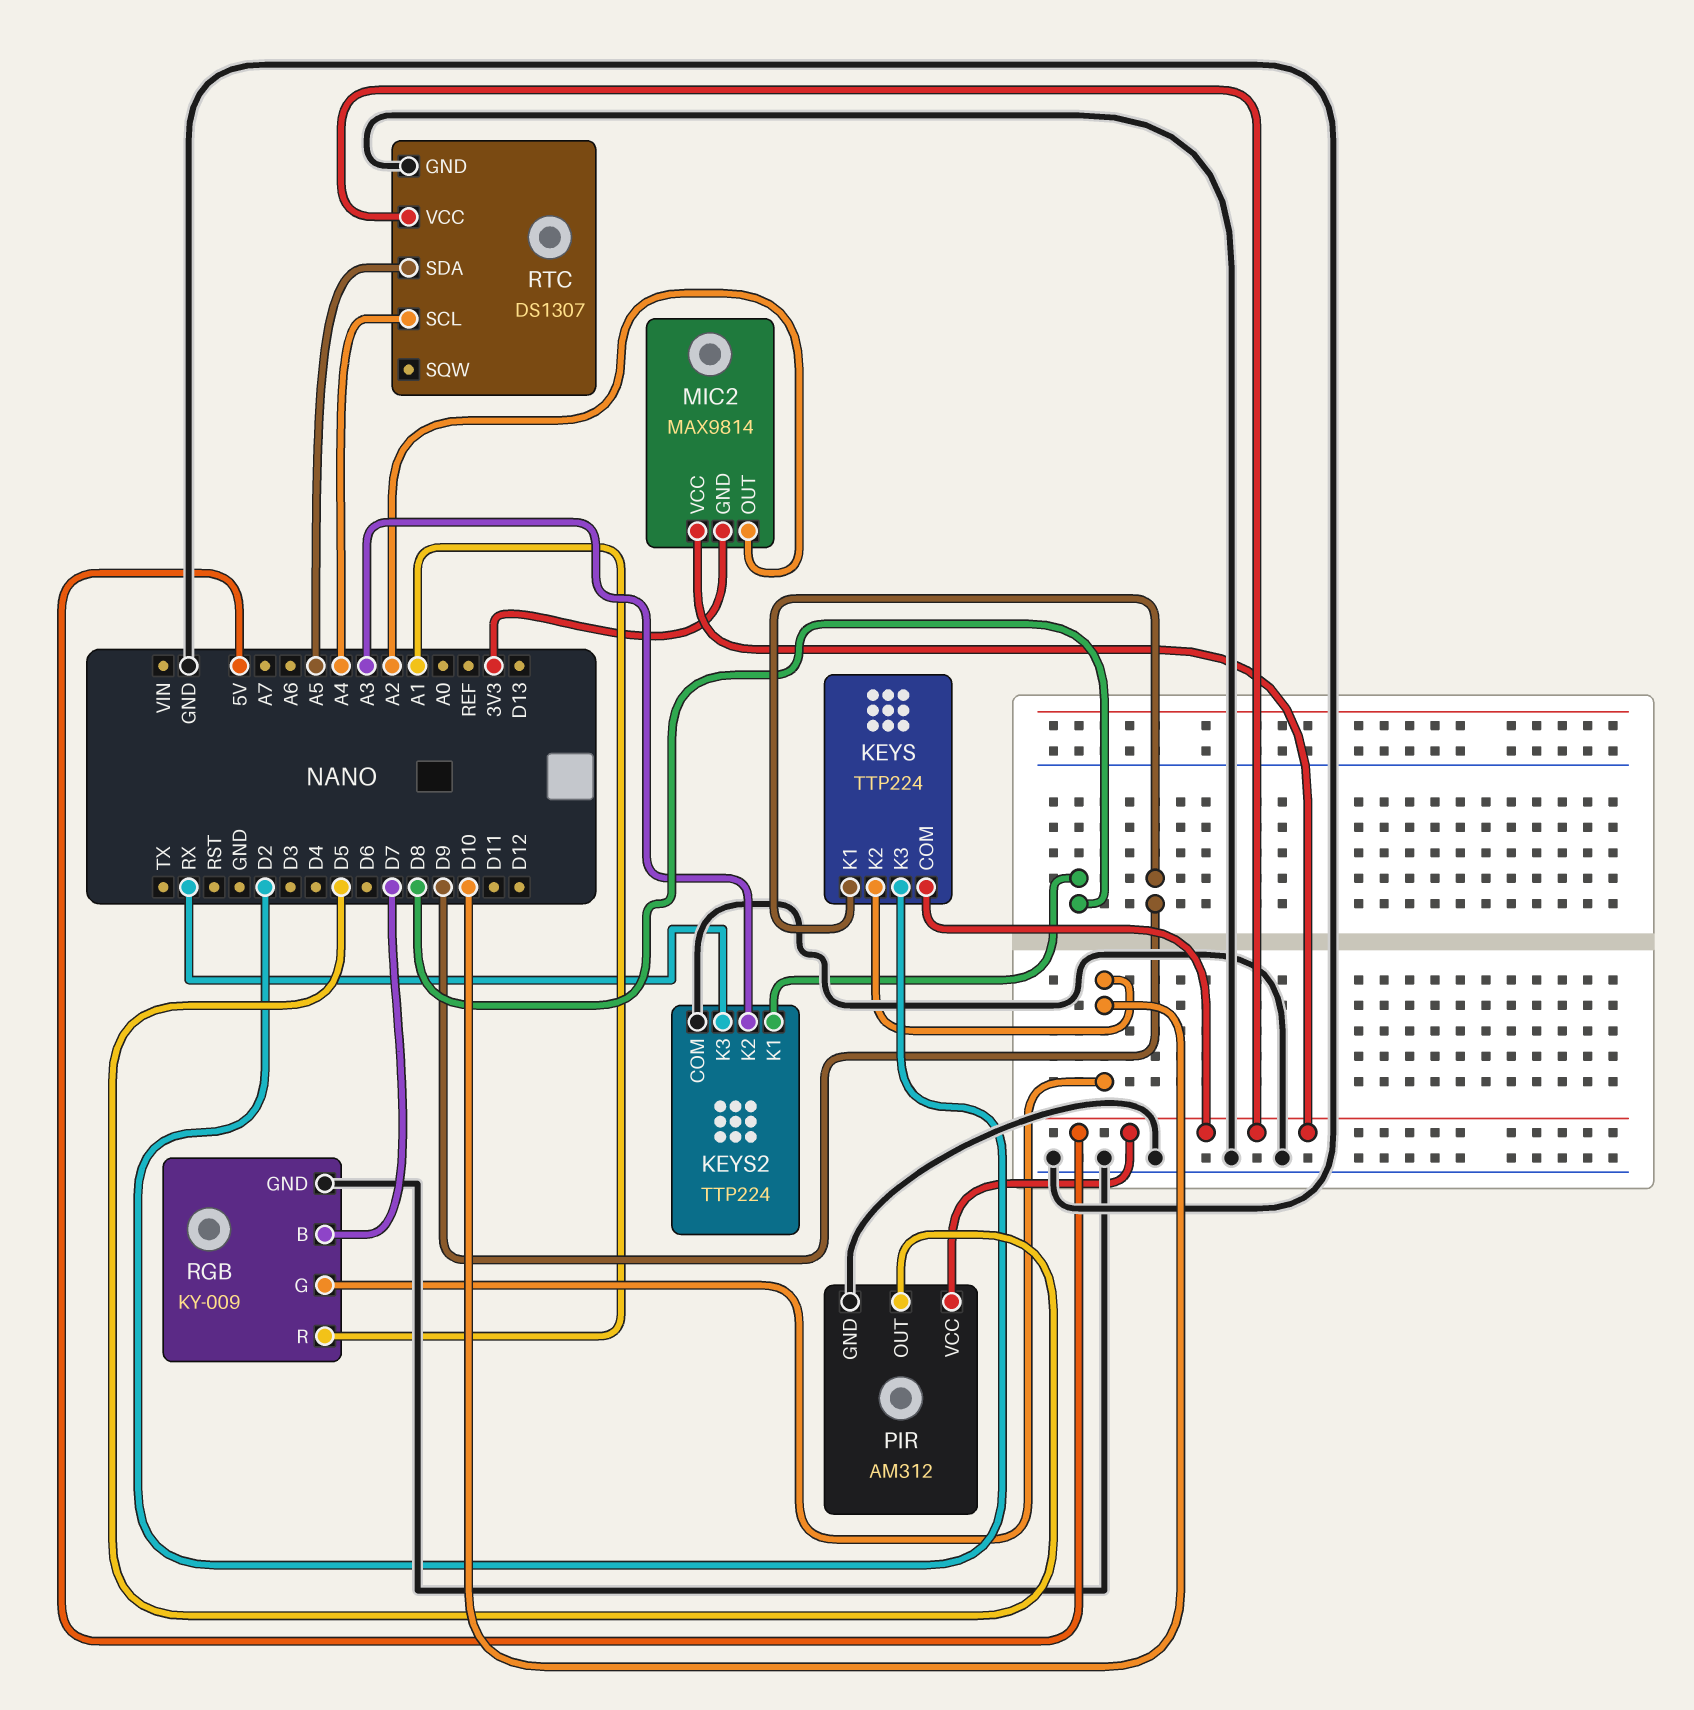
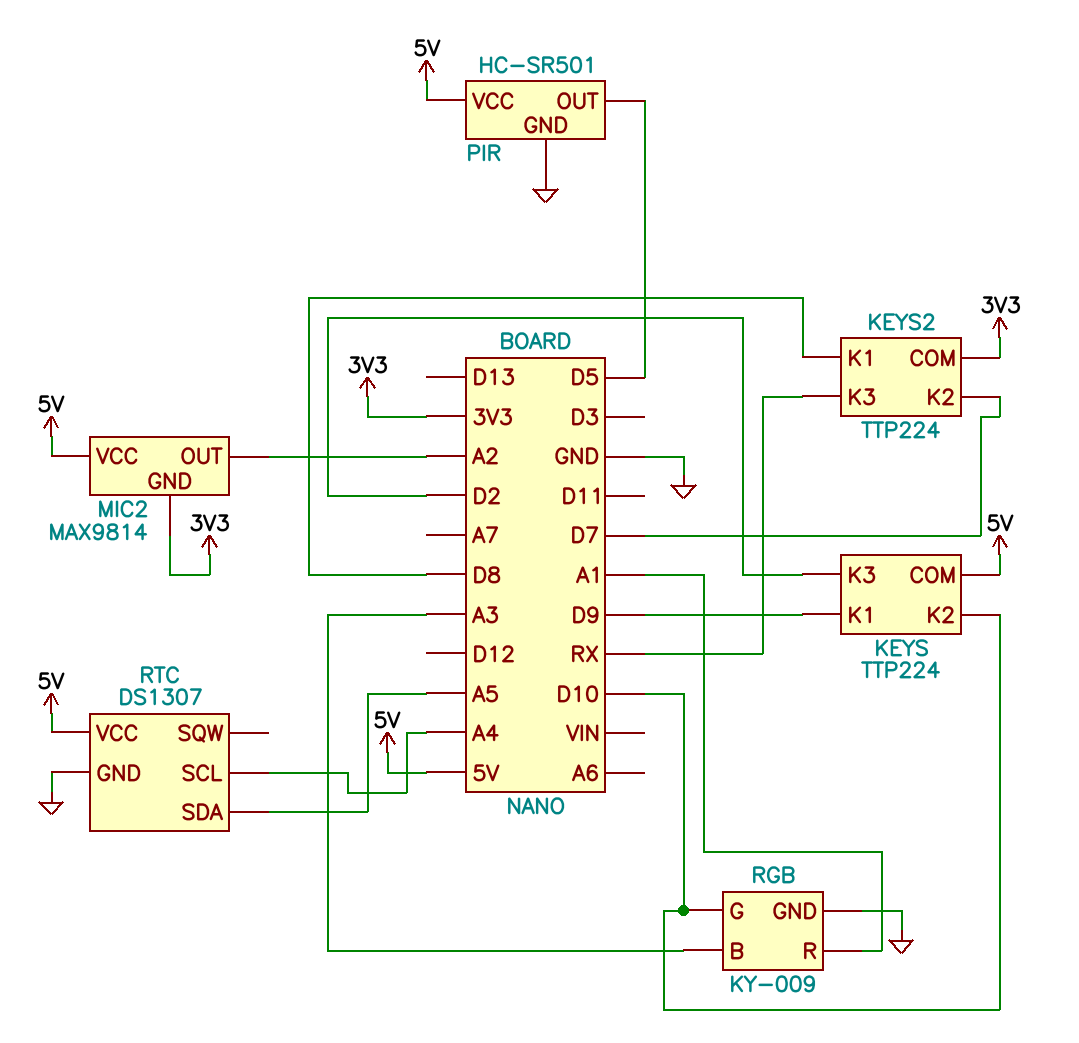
KEYS2 pin COM: GND -> 3V3
KEYS2 pin K2: A3 -> D7
PIR: AM312 -> HC-SR501
RGB pin B: D7 -> A3

